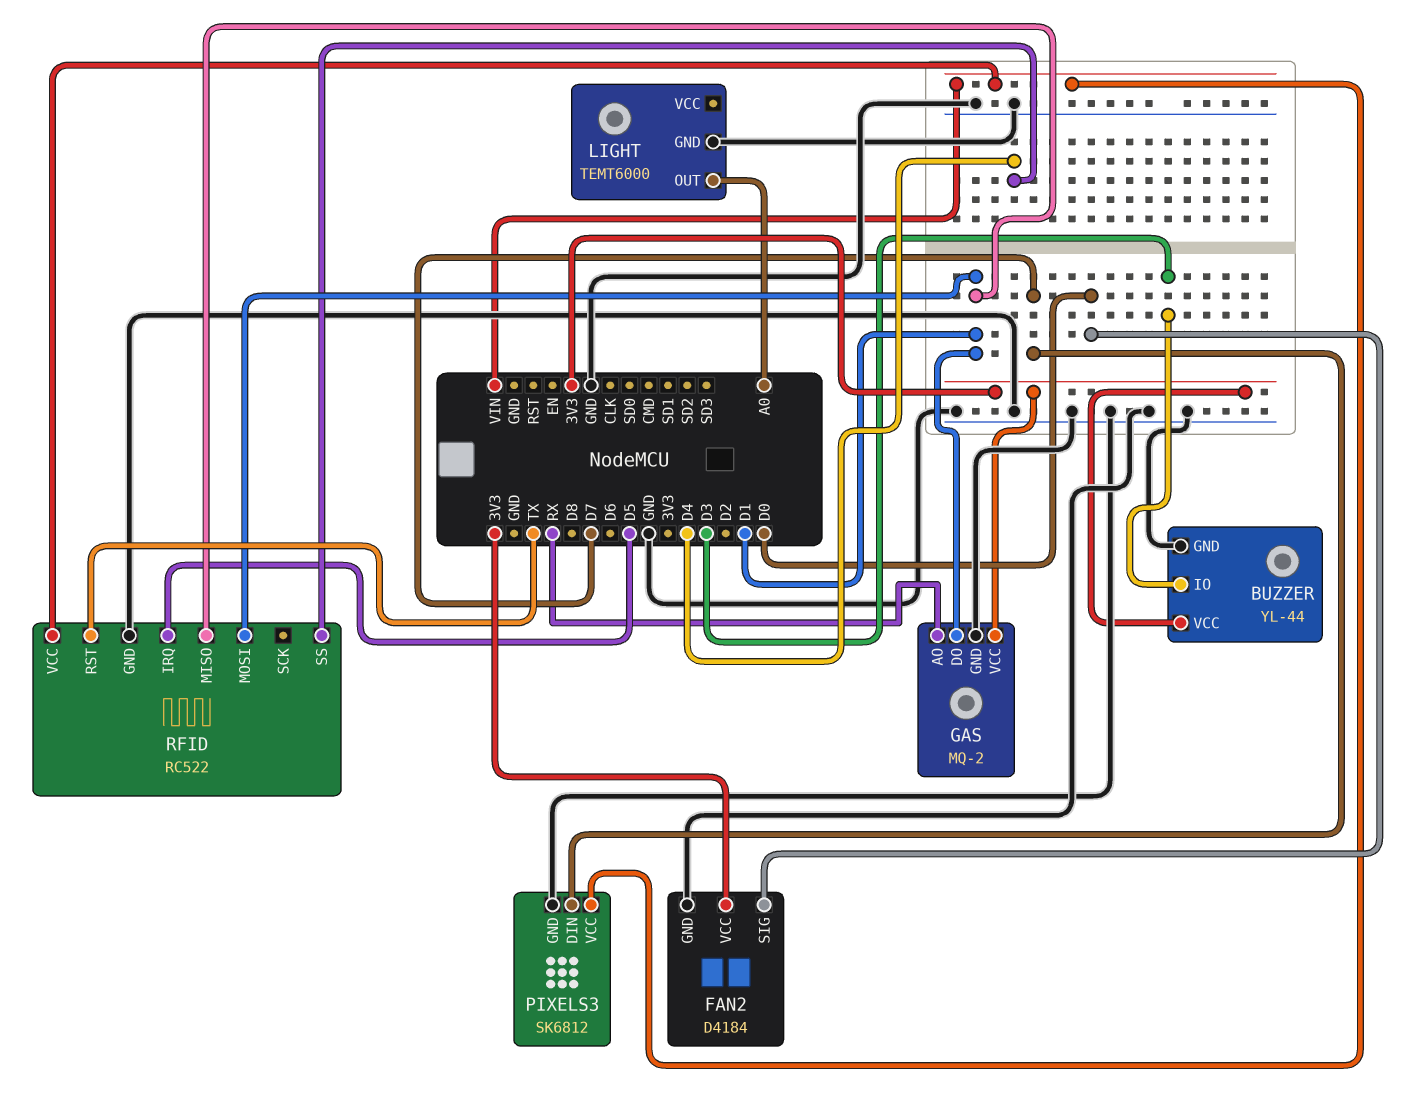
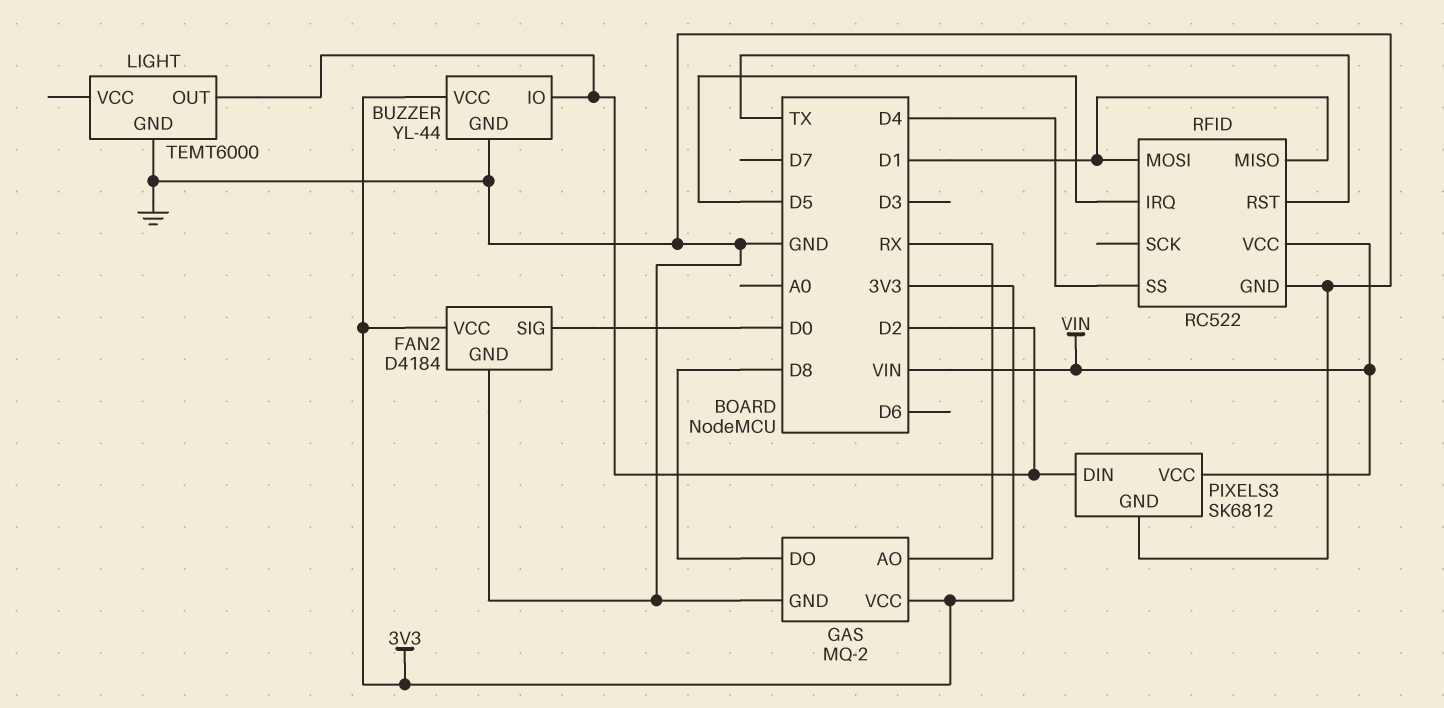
BUZZER pin IO: D3 -> D2
GAS pin DO: D1 -> D8
LIGHT pin OUT: A0 -> D2
PIXELS3 pin DIN: D7 -> D2

